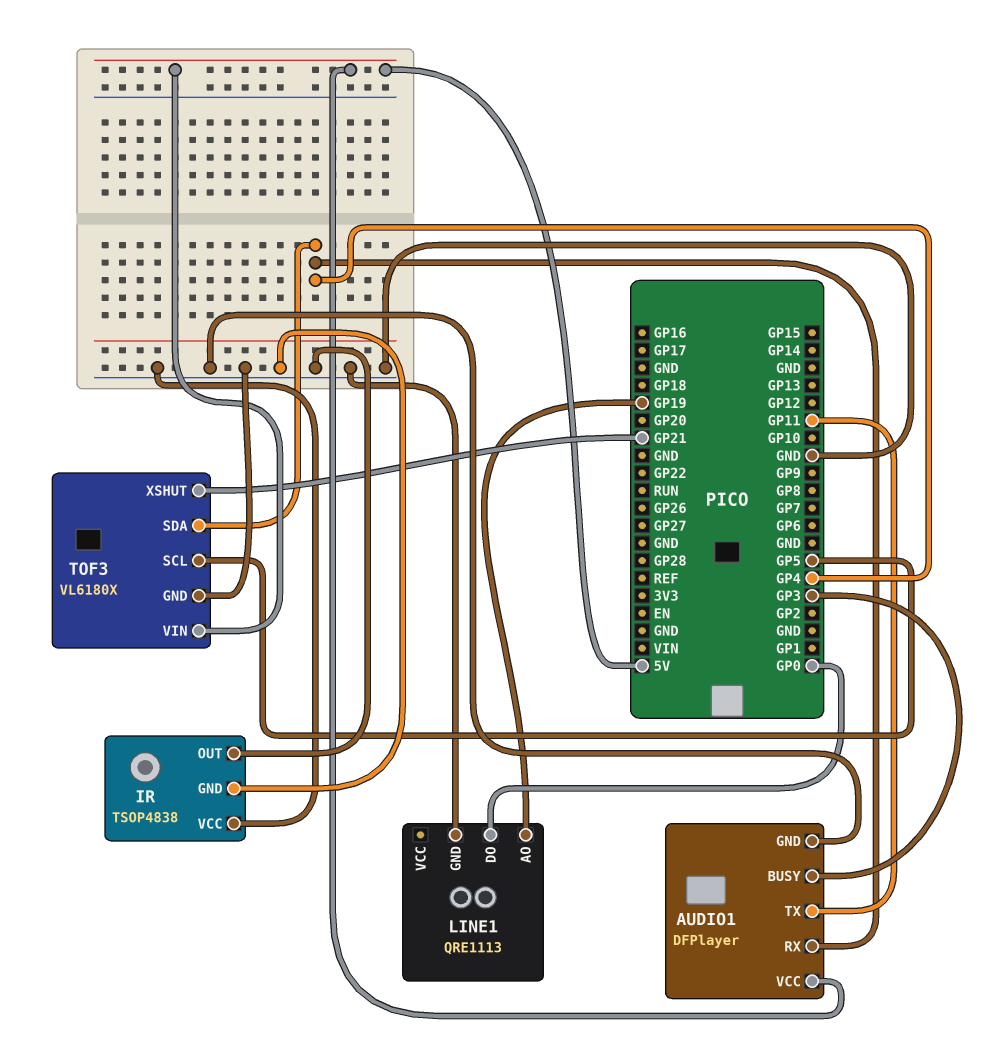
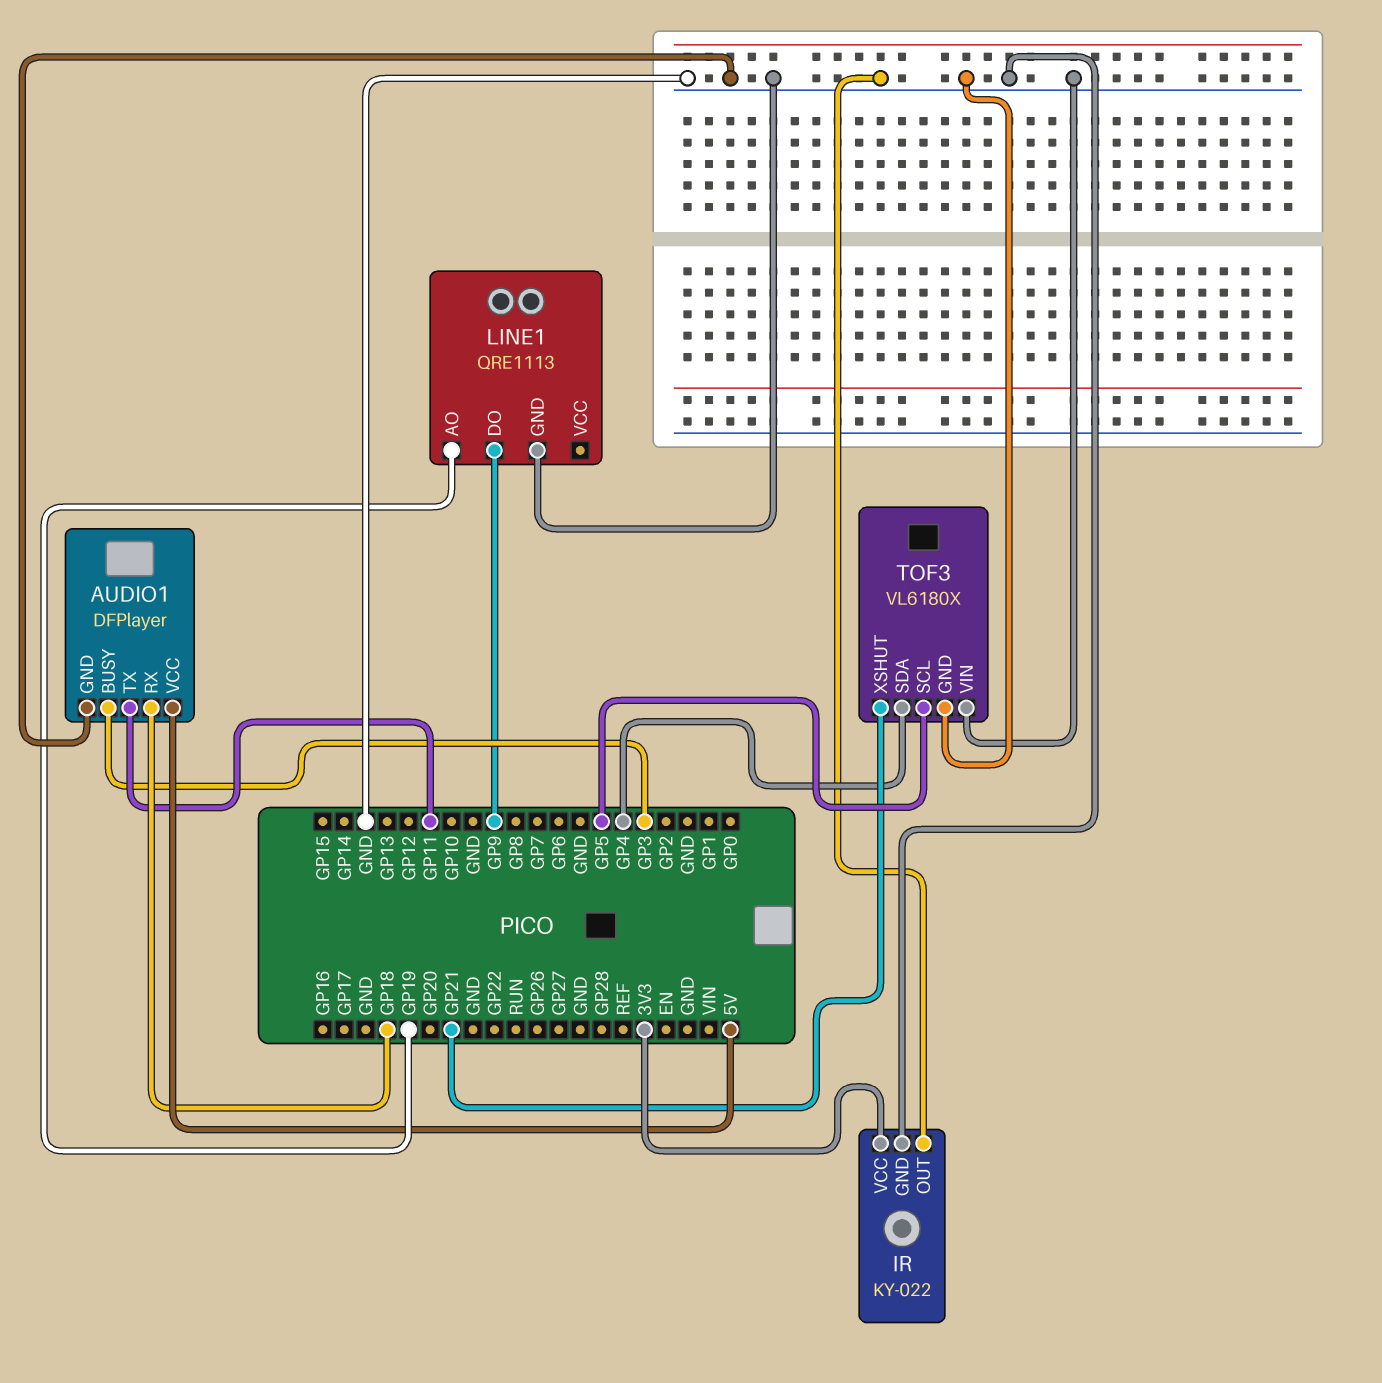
AUDIO1 pin RX: GP4 -> GP18
IR: TSOP4838 -> KY-022
IR pin VCC: GND -> 3V3
LINE1 pin DO: GP0 -> GP9
TOF3 pin VIN: 5V -> GND

